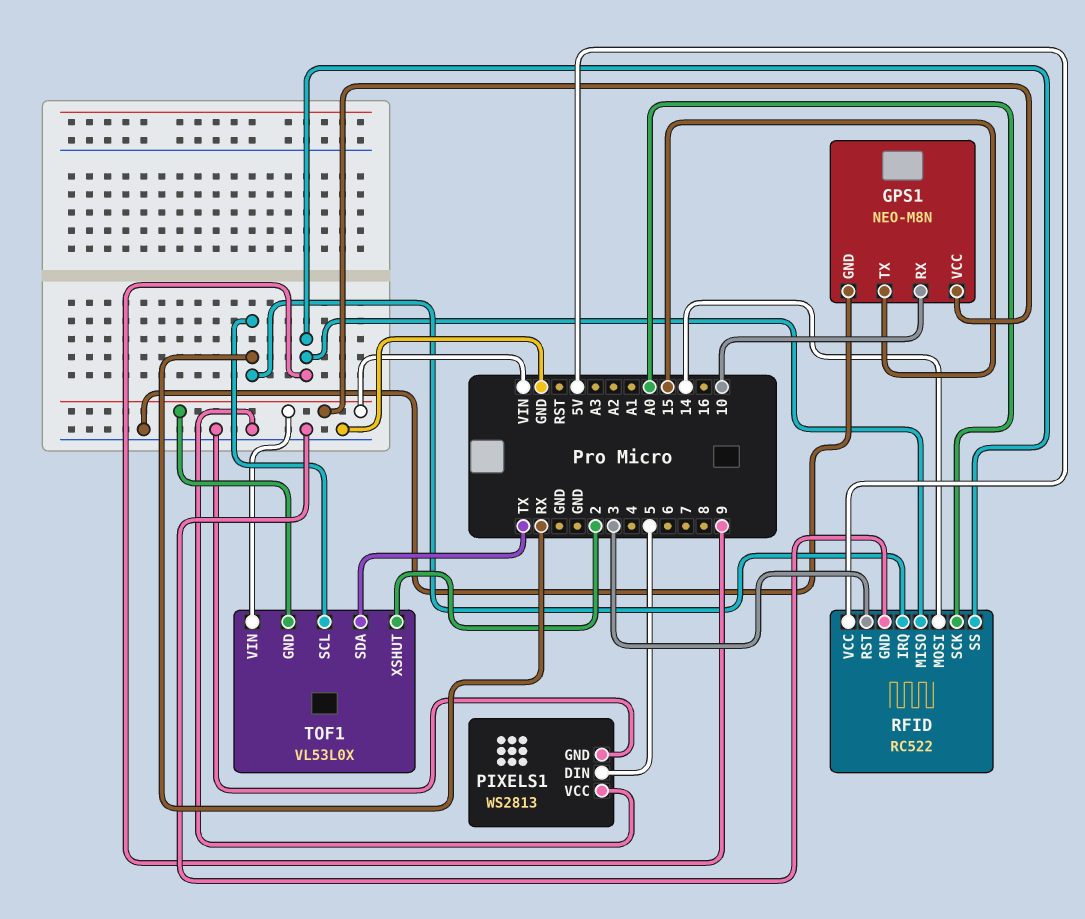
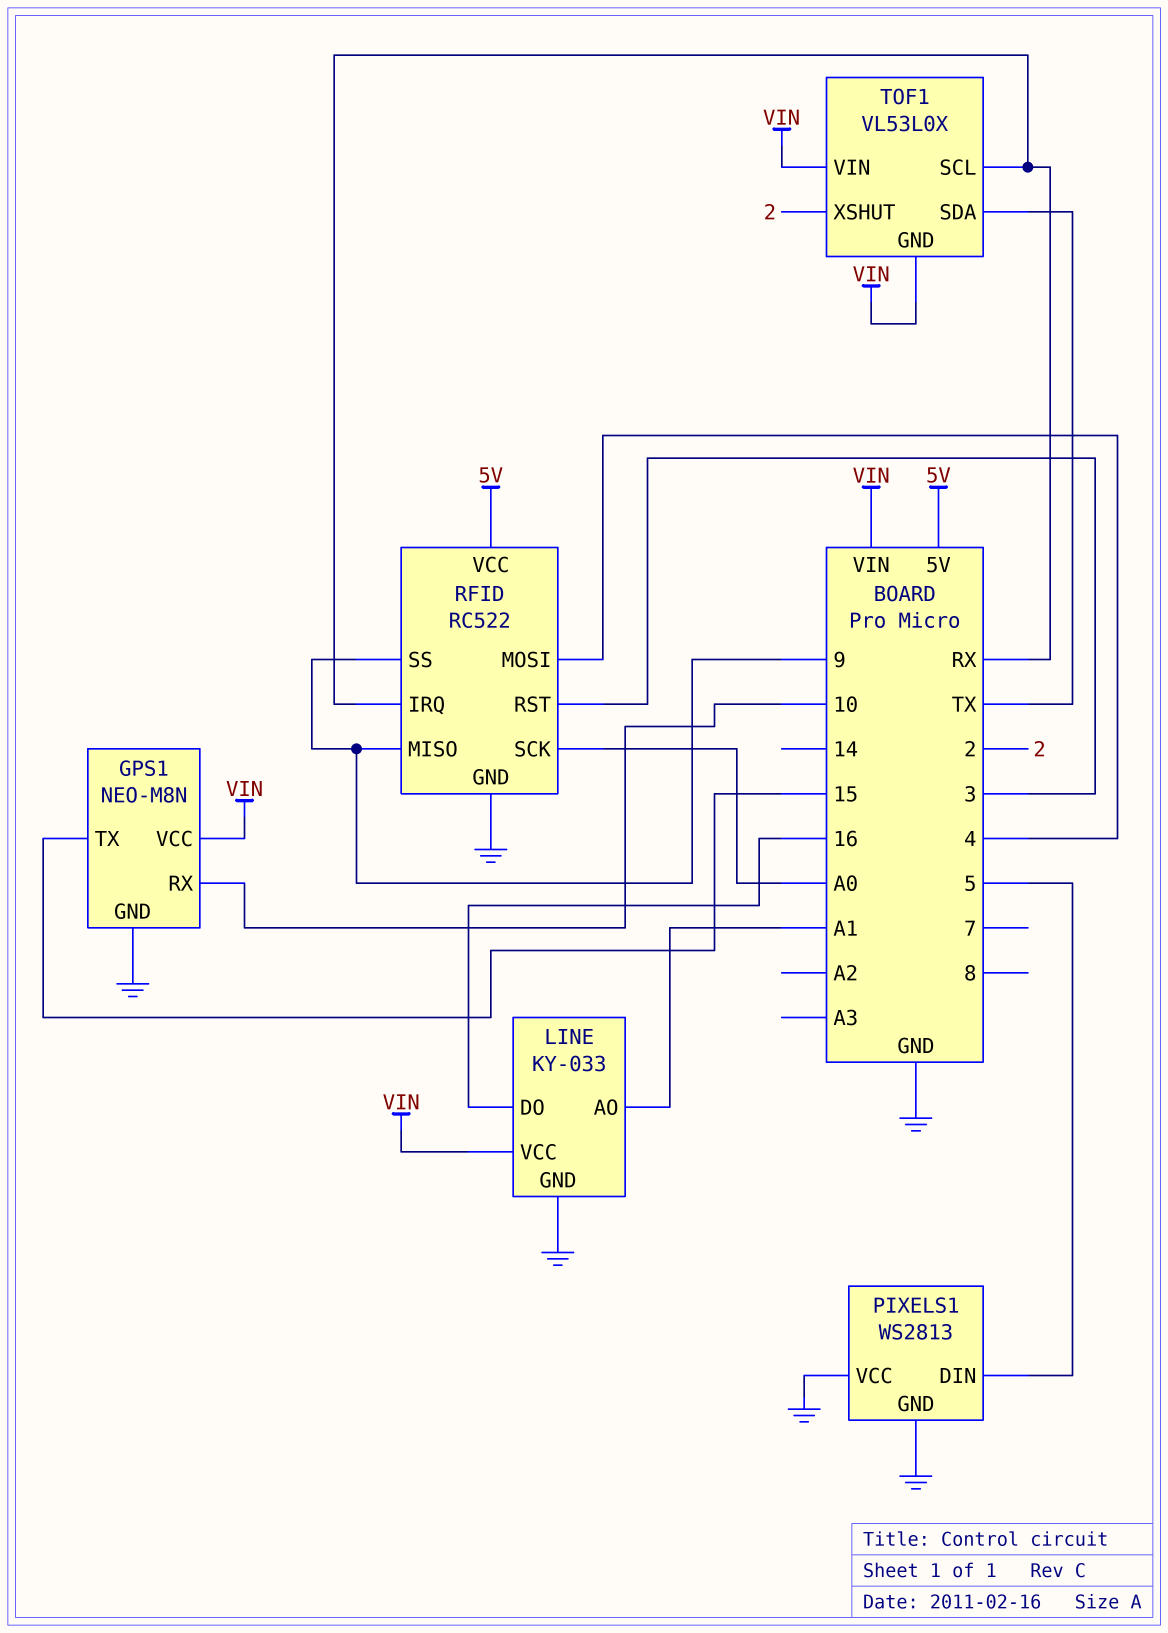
LINE: none -> KY-033
LINE pin AO: none -> A1
LINE pin DO: none -> 16
LINE pin GND: none -> GND
LINE pin VCC: none -> VIN
RFID pin MOSI: 14 -> 4

